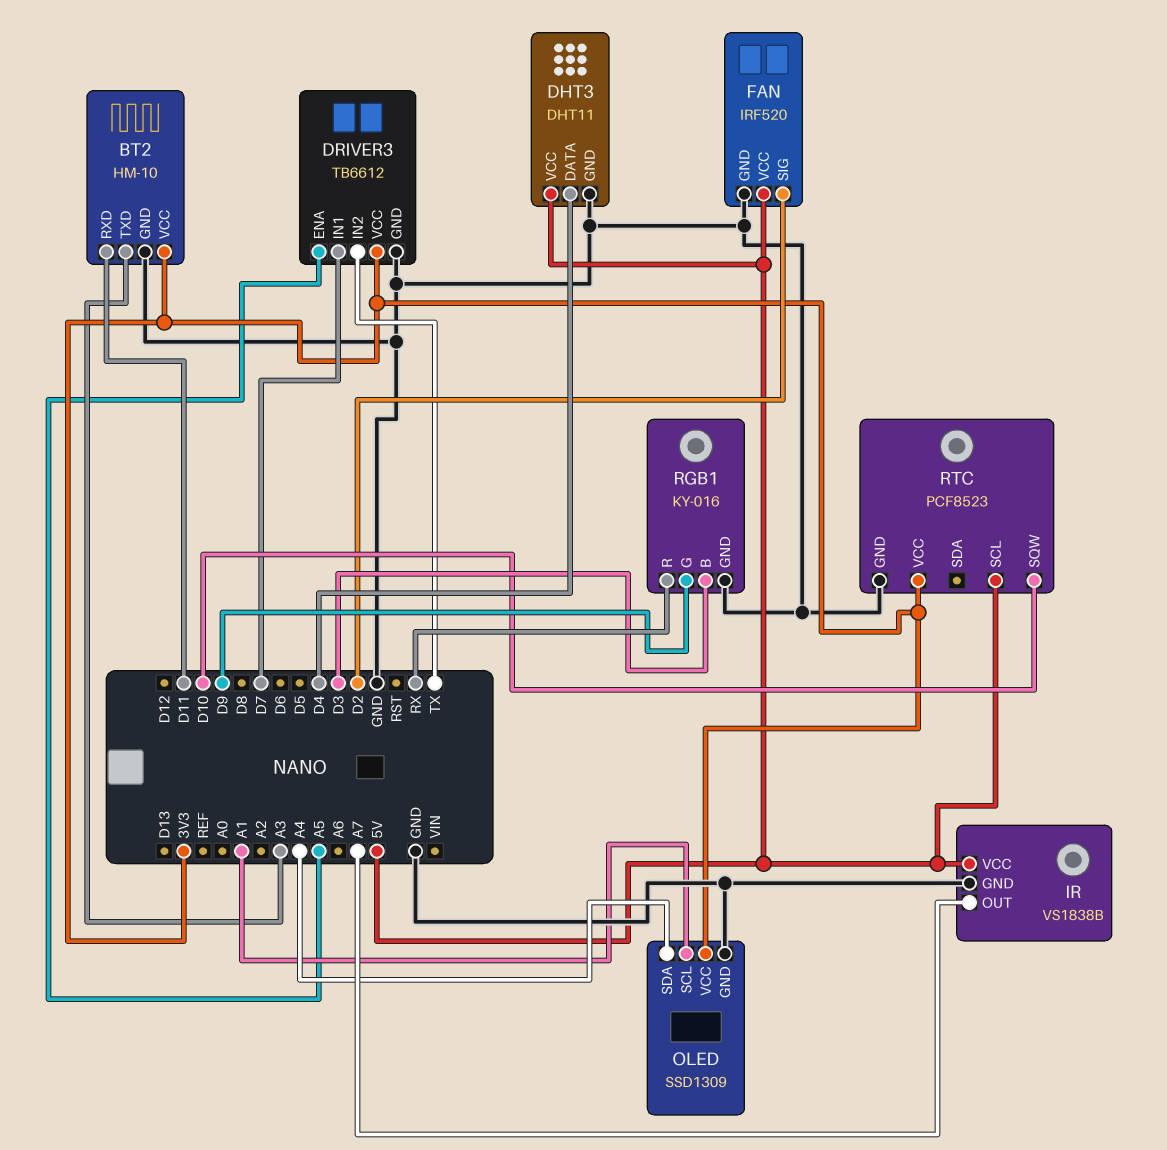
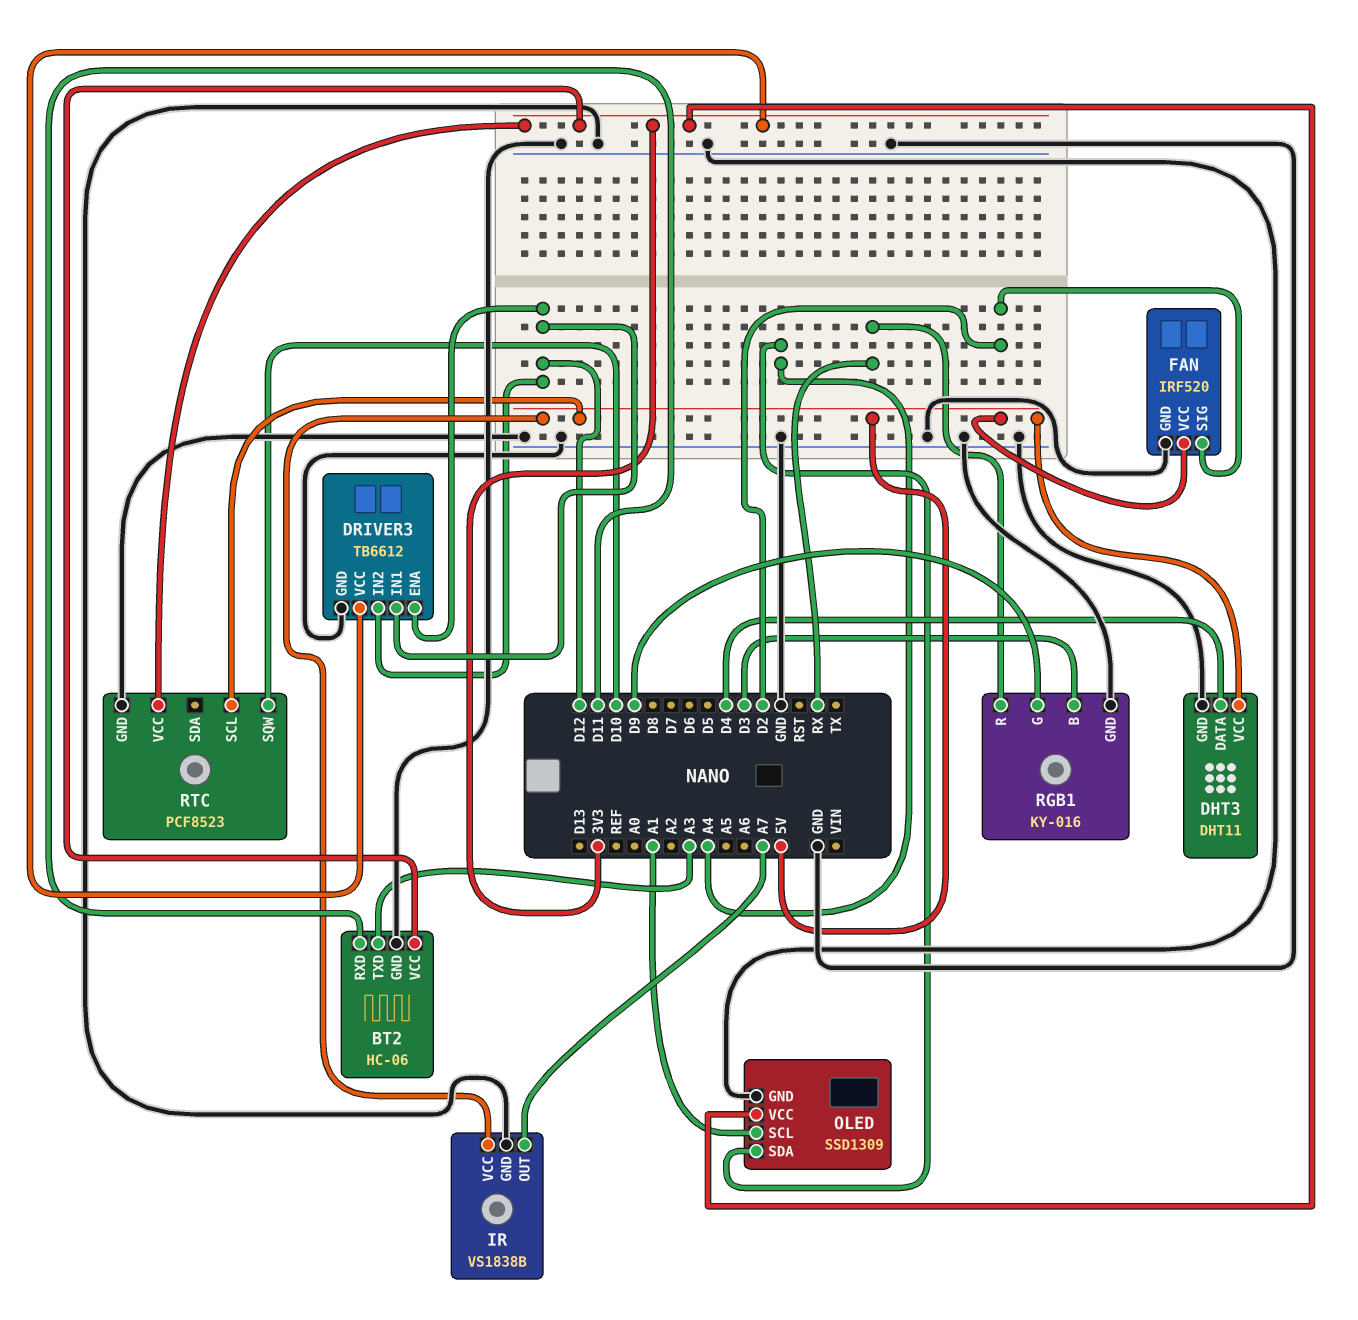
BT2: HM-10 -> HC-06
DRIVER3 pin ENA: A5 -> D12
DRIVER3 pin IN1: D7 -> D12
DRIVER3 pin IN2: TX -> D12

